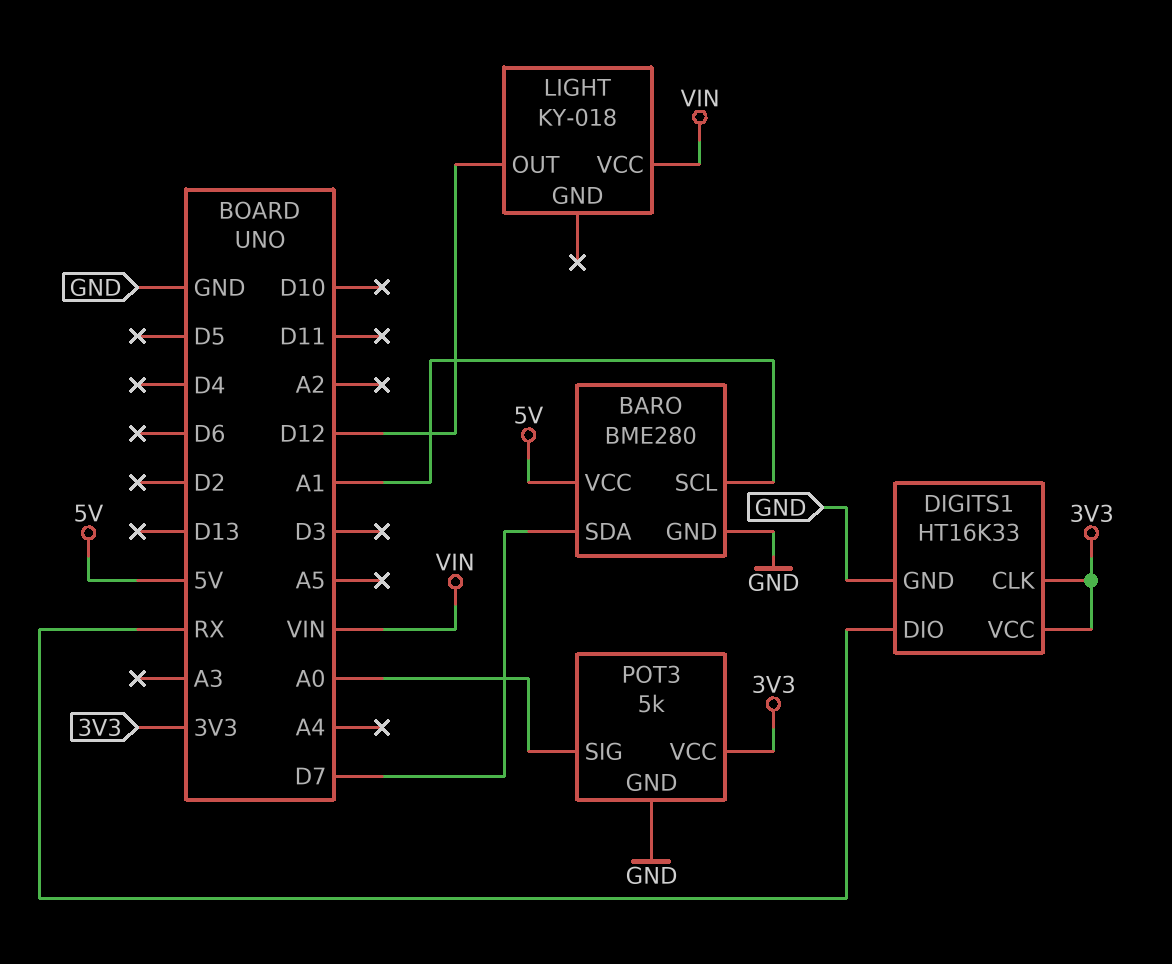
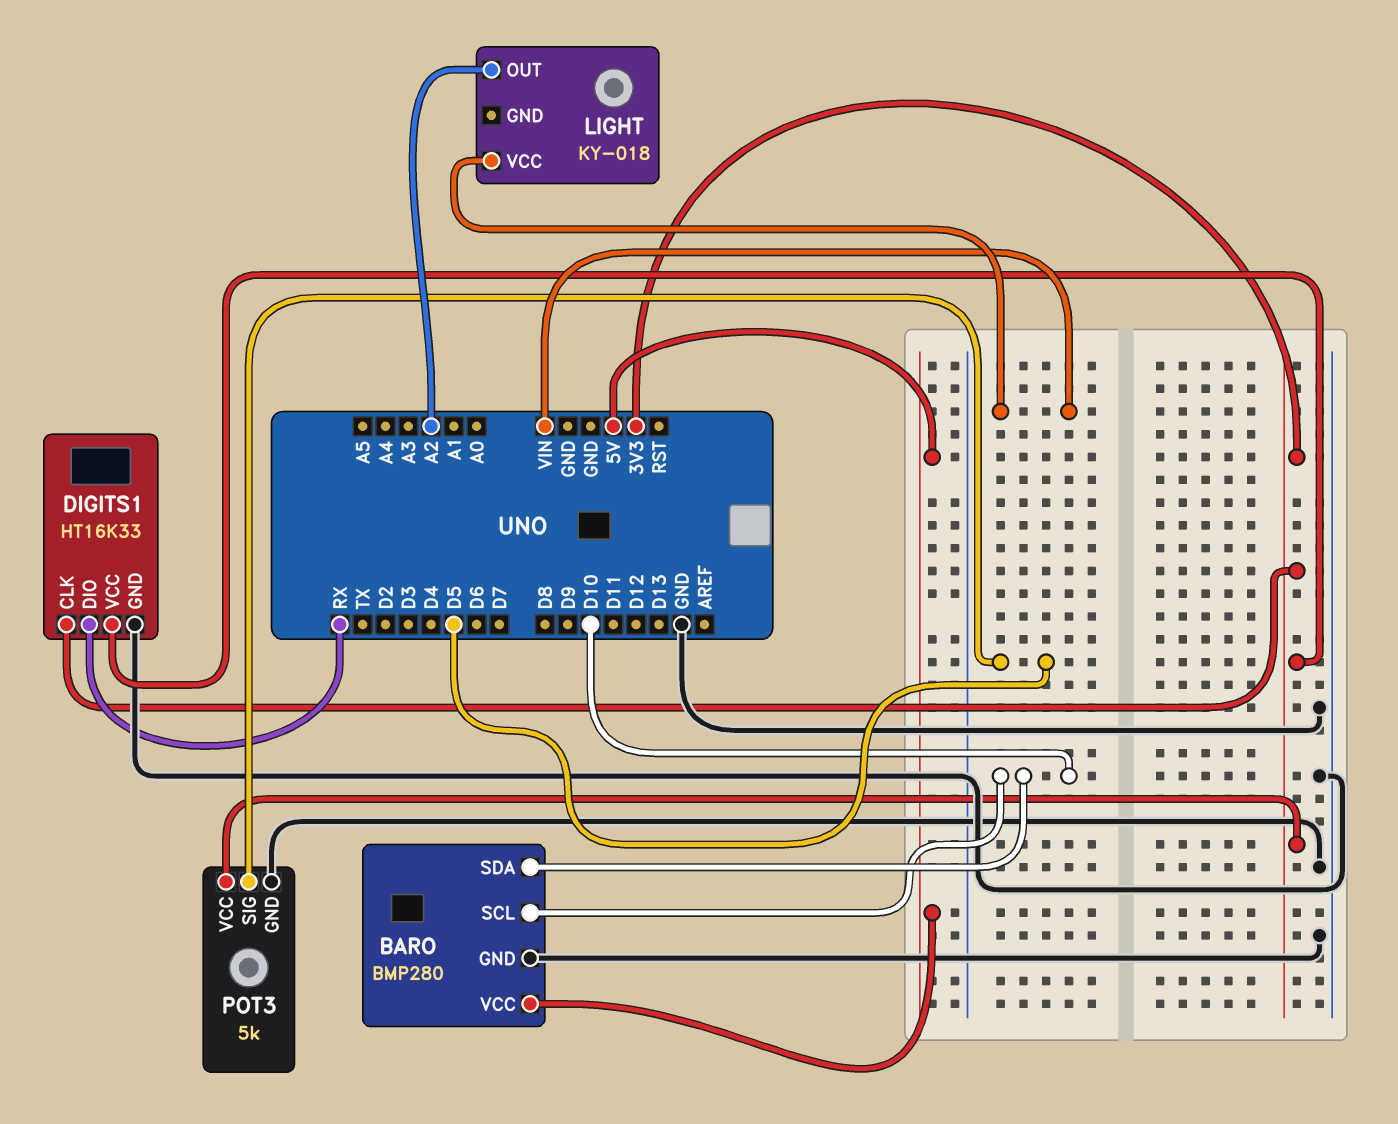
BARO: BME280 -> BMP280
BARO pin SCL: A1 -> D10
BARO pin SDA: D7 -> D10
LIGHT pin OUT: D12 -> A2
POT3 pin SIG: A0 -> D5

